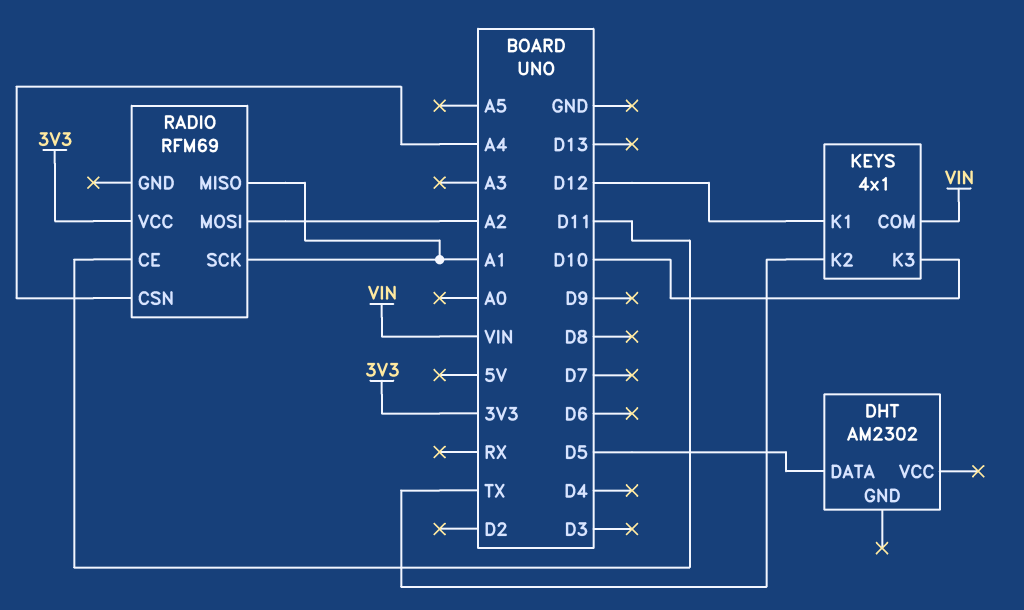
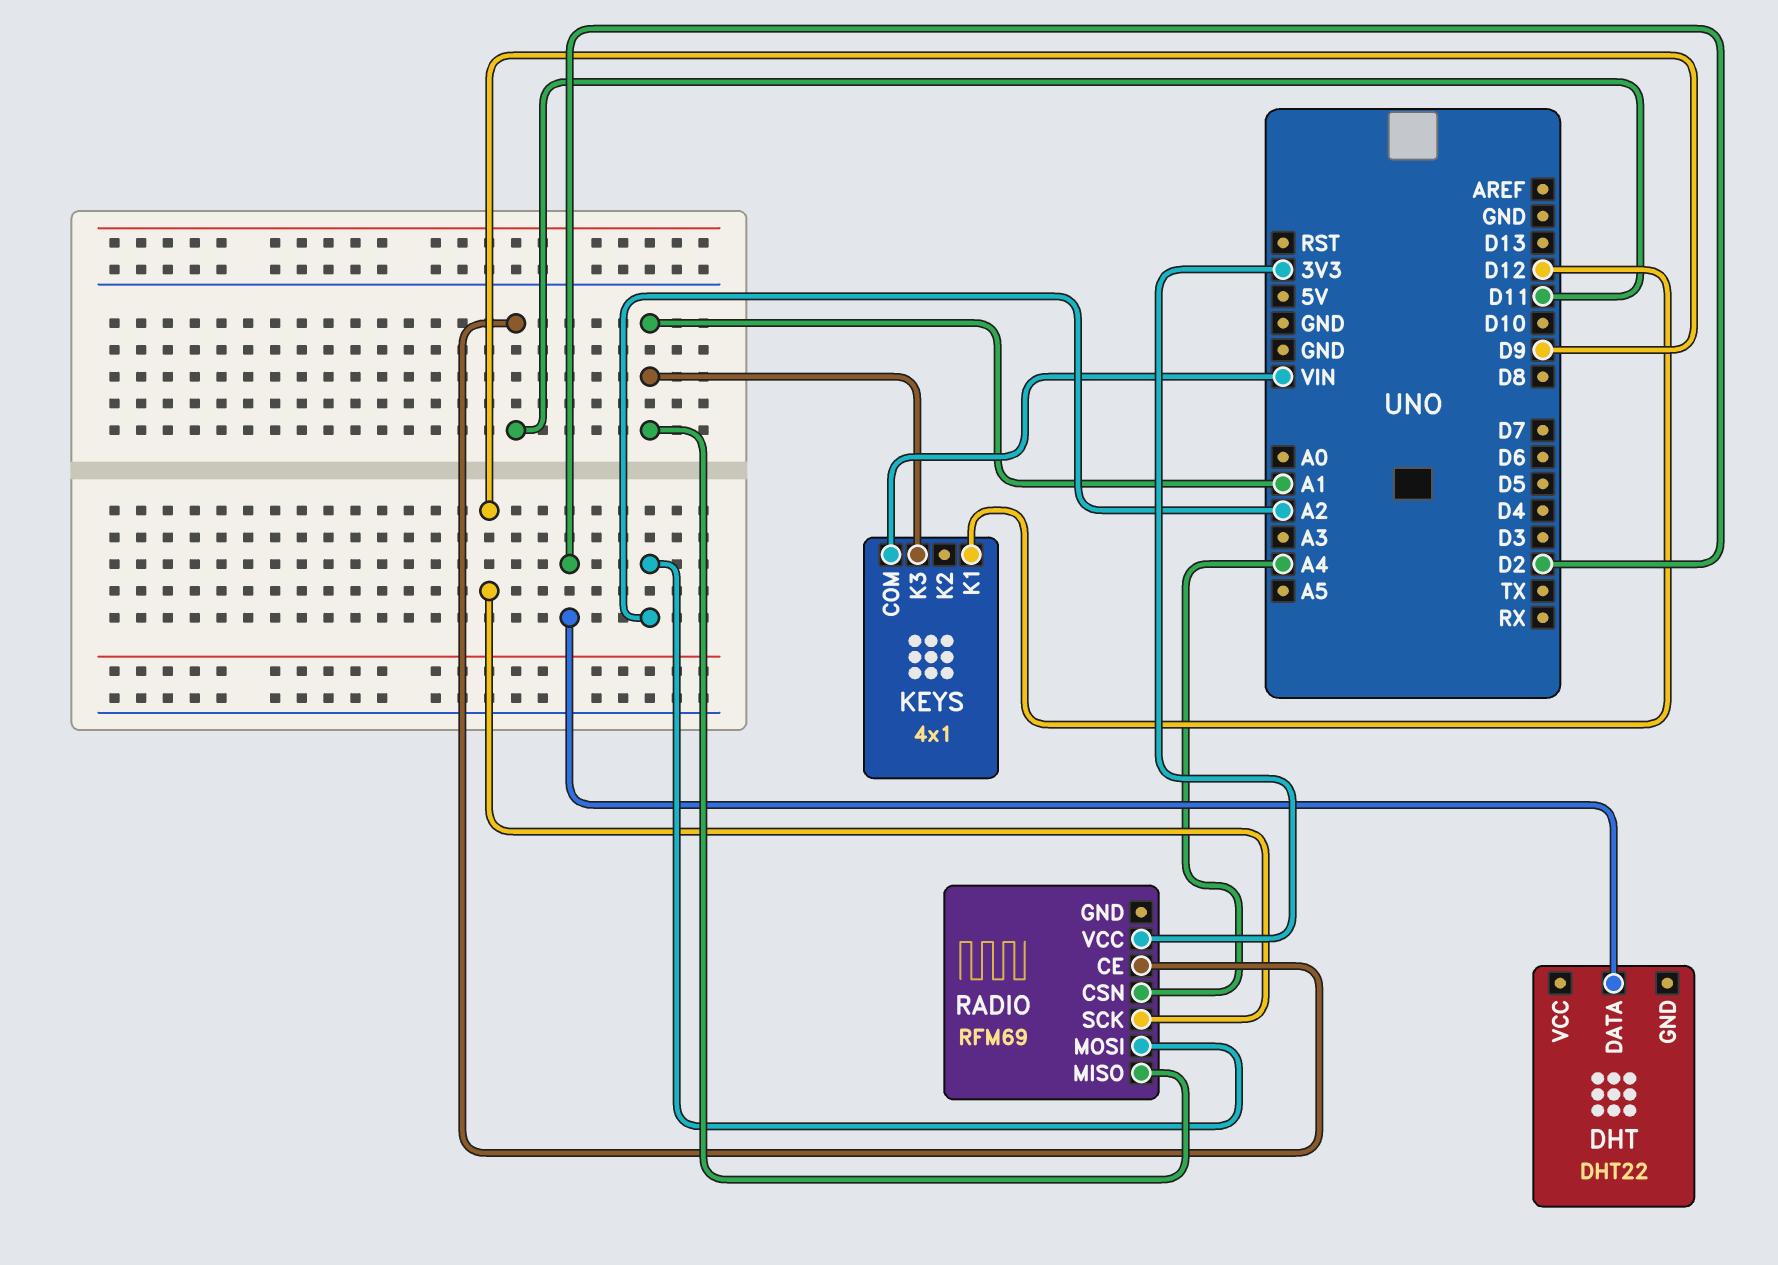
DHT: AM2302 -> DHT22
DHT pin DATA: D5 -> D2
KEYS pin K2: TX -> none
KEYS pin K3: D10 -> A1
RADIO pin SCK: A1 -> D9

